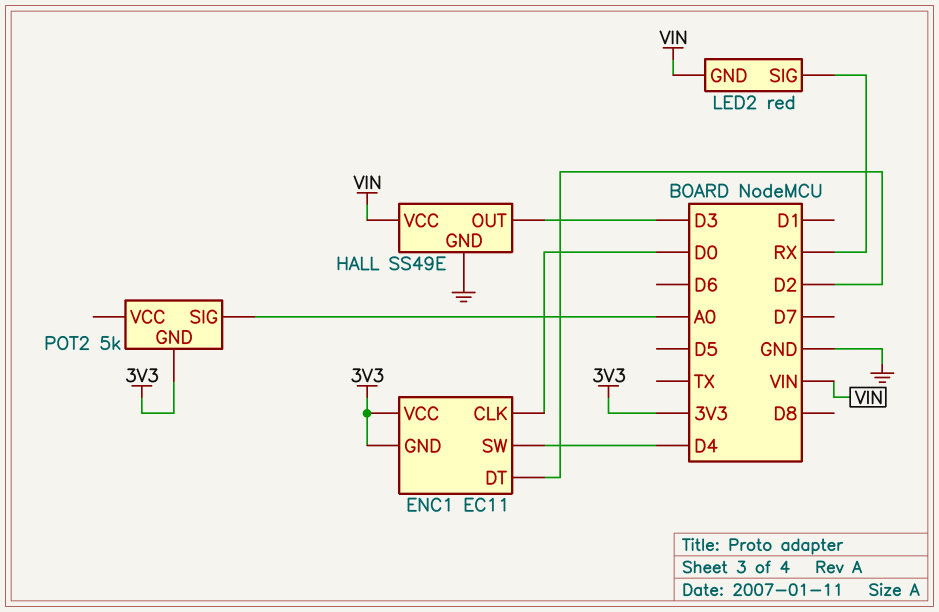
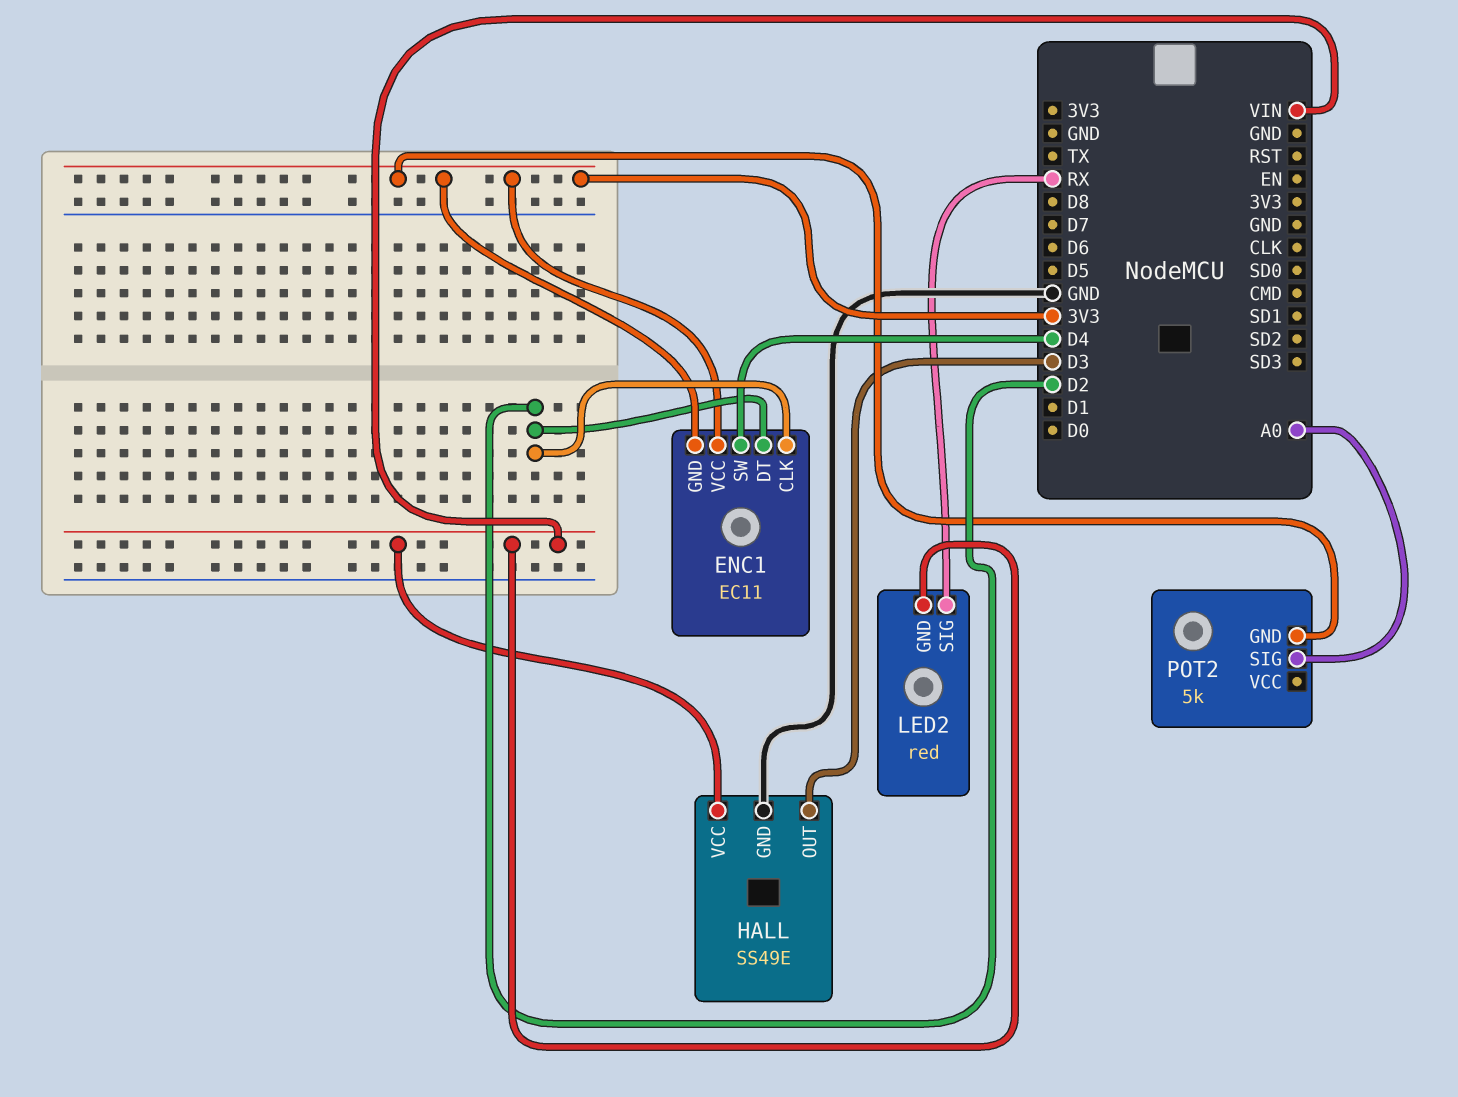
ENC1 pin CLK: D0 -> D2

